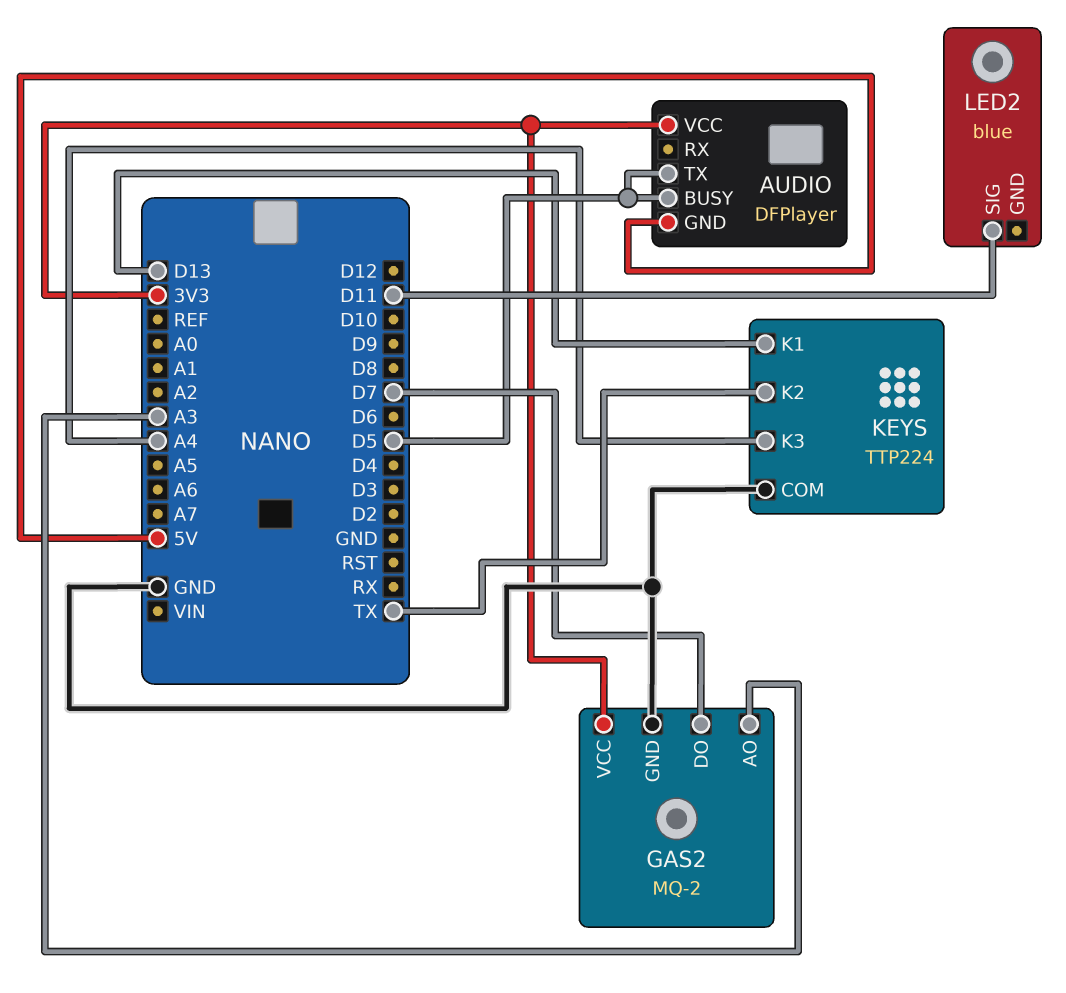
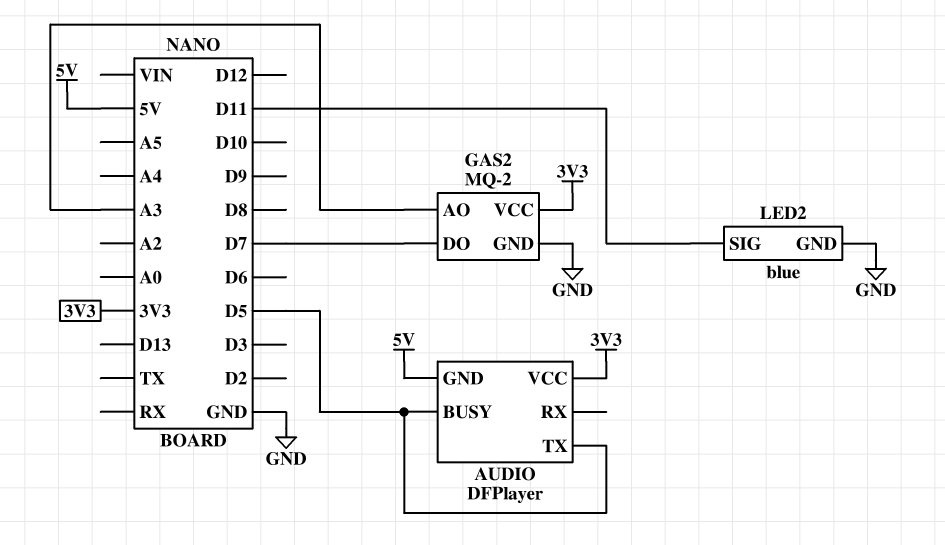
KEYS: TTP224 -> none
KEYS pin COM: GND -> none
KEYS pin K1: D13 -> none
KEYS pin K2: TX -> none
KEYS pin K3: A4 -> none
LED2 pin GND: none -> GND

